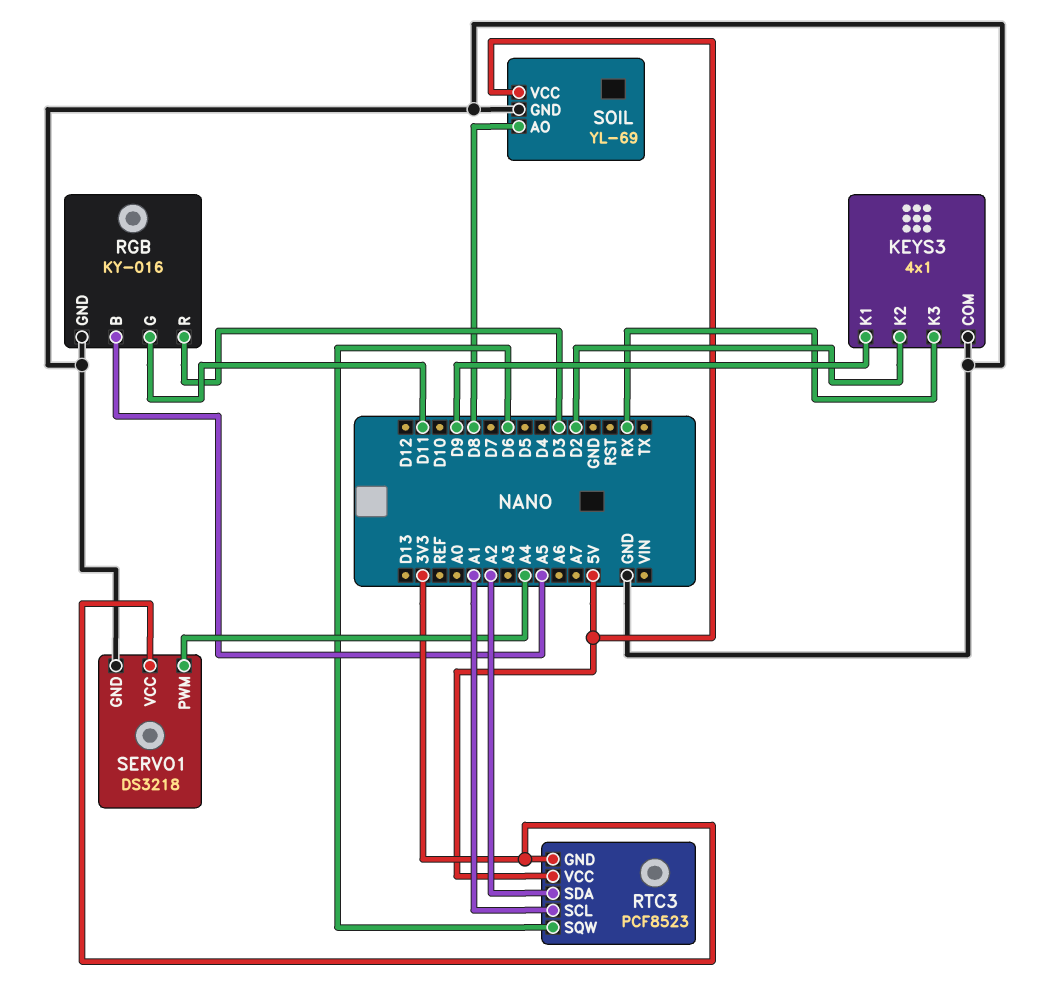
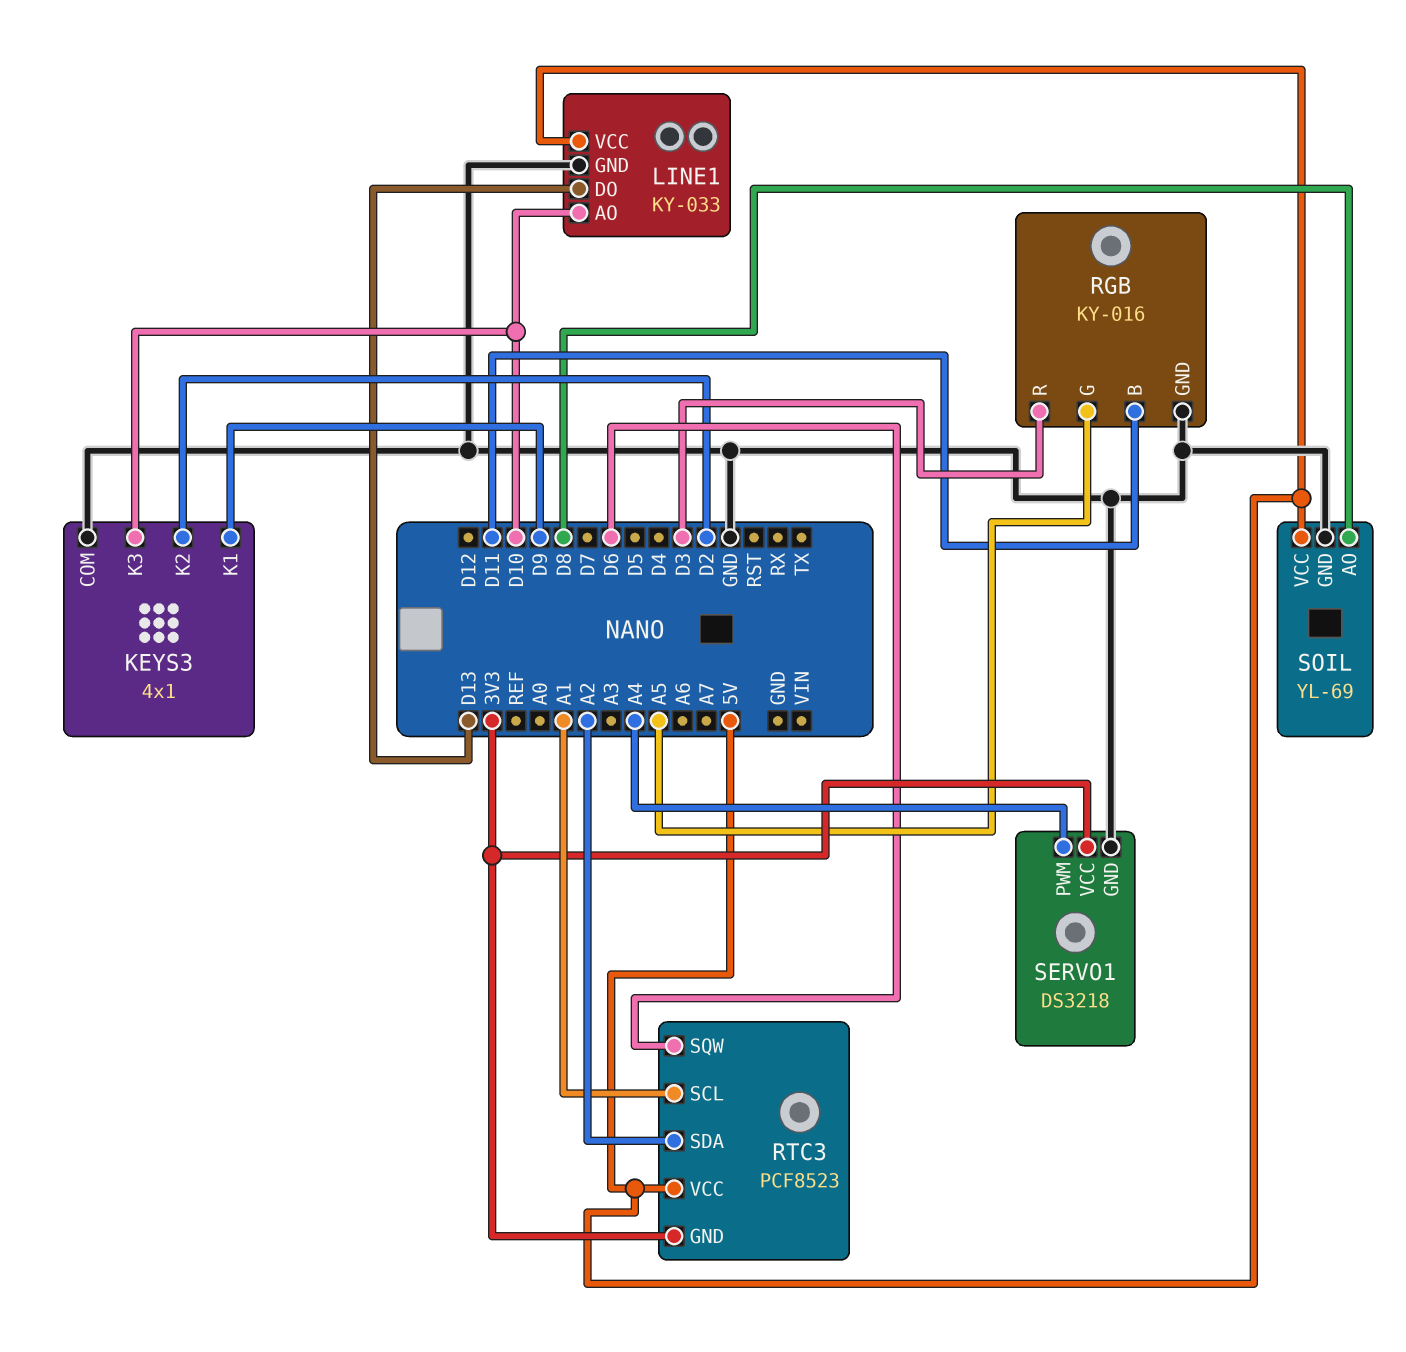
KEYS3 pin K3: RX -> D10
LINE1: none -> KY-033
LINE1 pin AO: none -> D10
LINE1 pin DO: none -> D13
LINE1 pin GND: none -> GND
LINE1 pin VCC: none -> 5V
RGB pin B: A5 -> D11
RGB pin G: D11 -> A5

